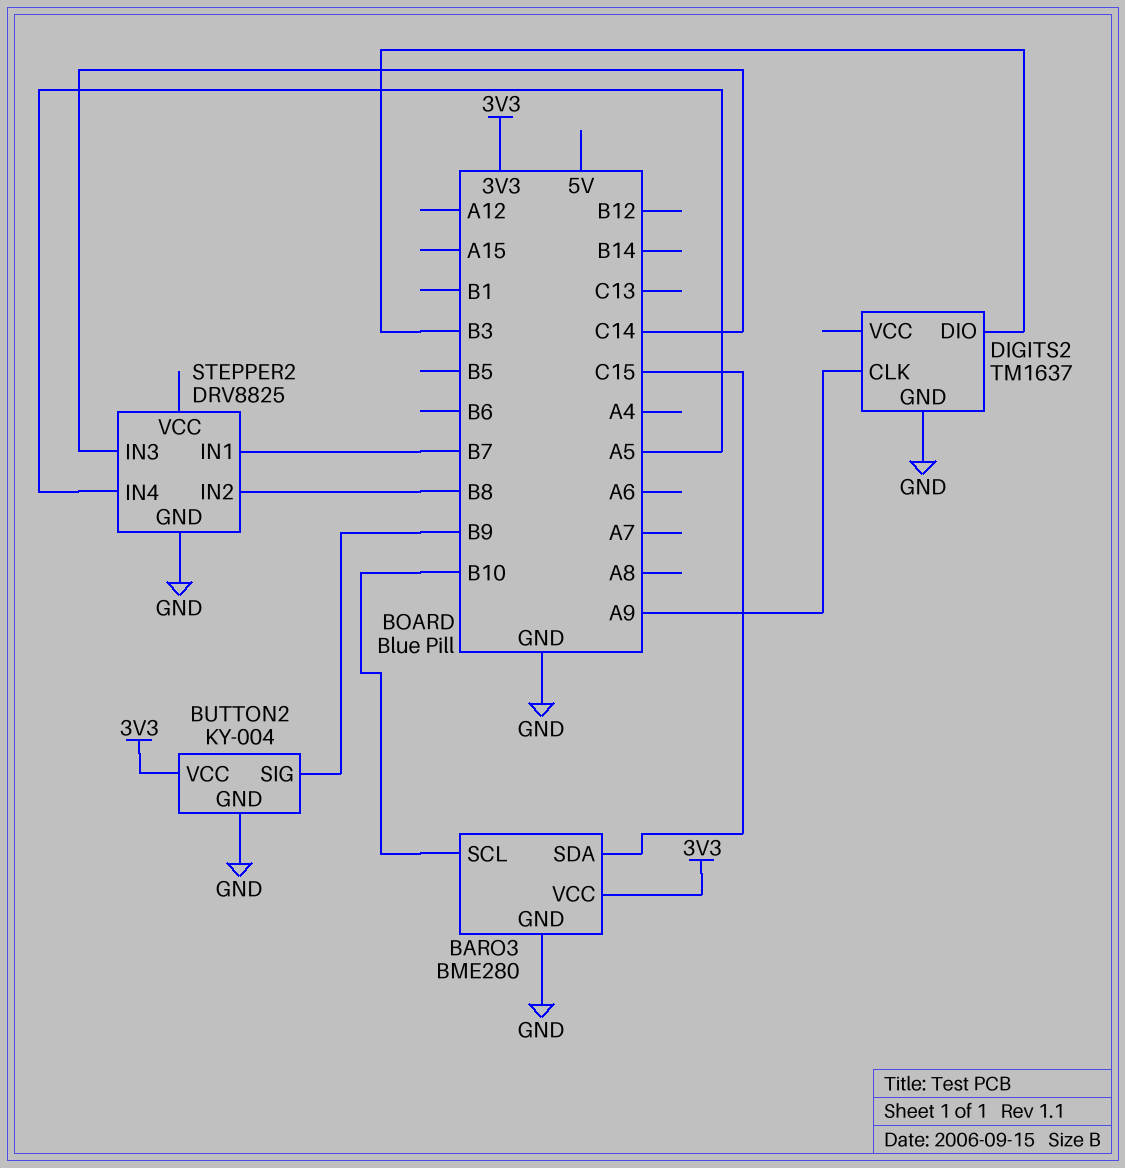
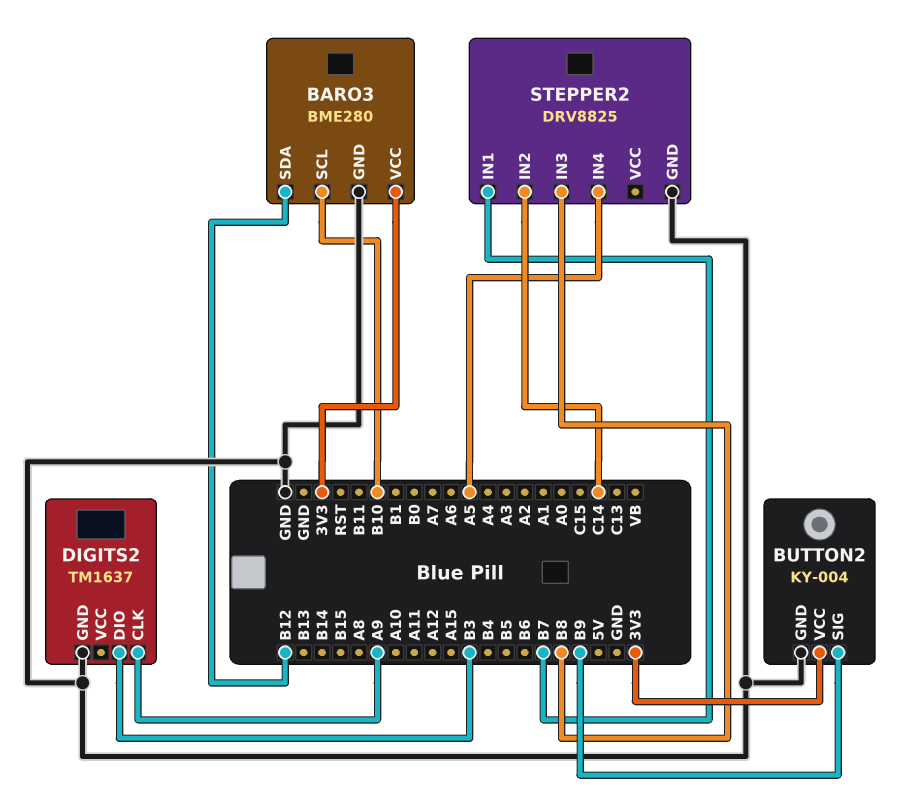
BARO3 pin SDA: C15 -> B12
STEPPER2 pin IN2: B8 -> C14
STEPPER2 pin IN3: C14 -> B8

